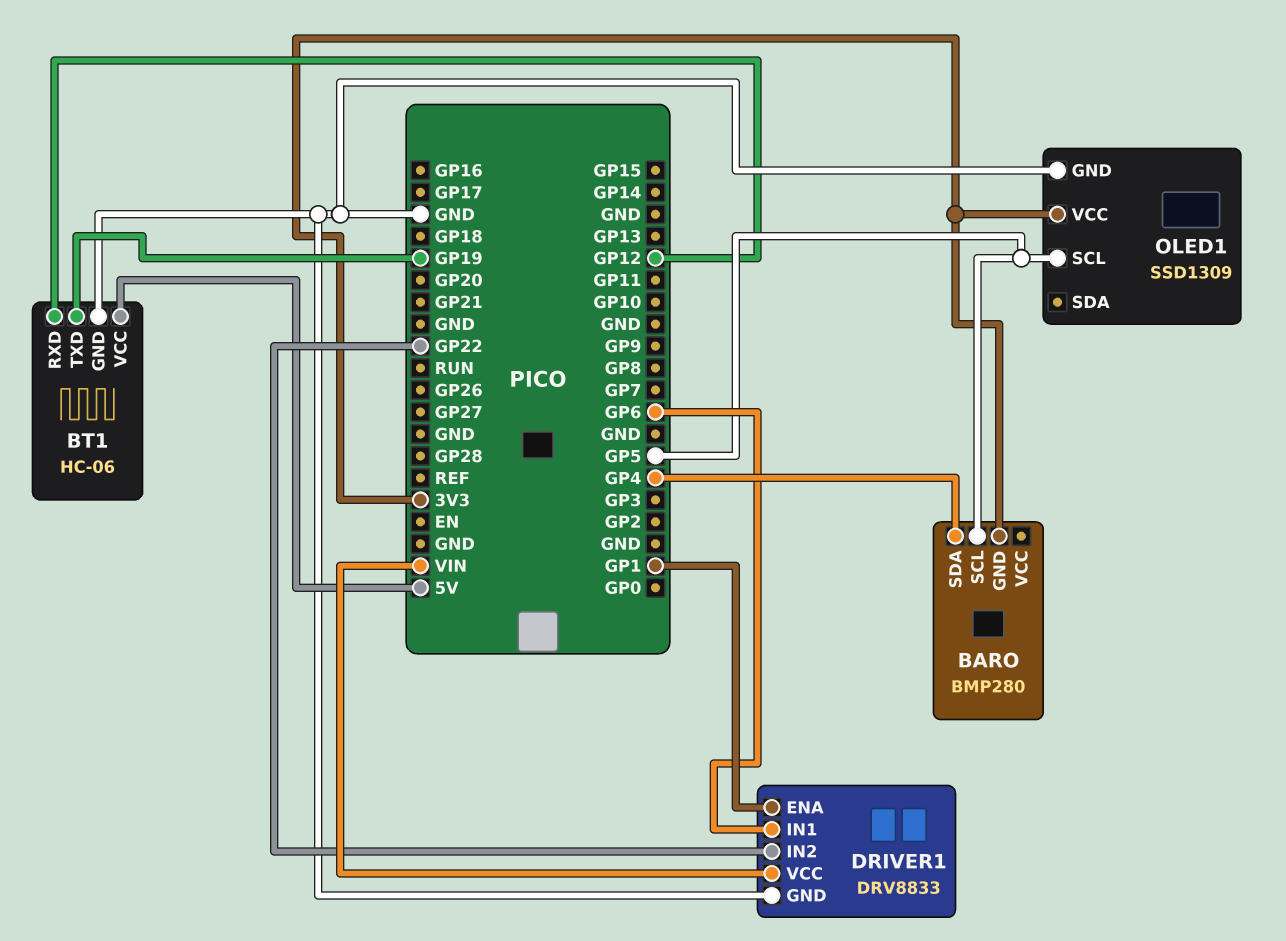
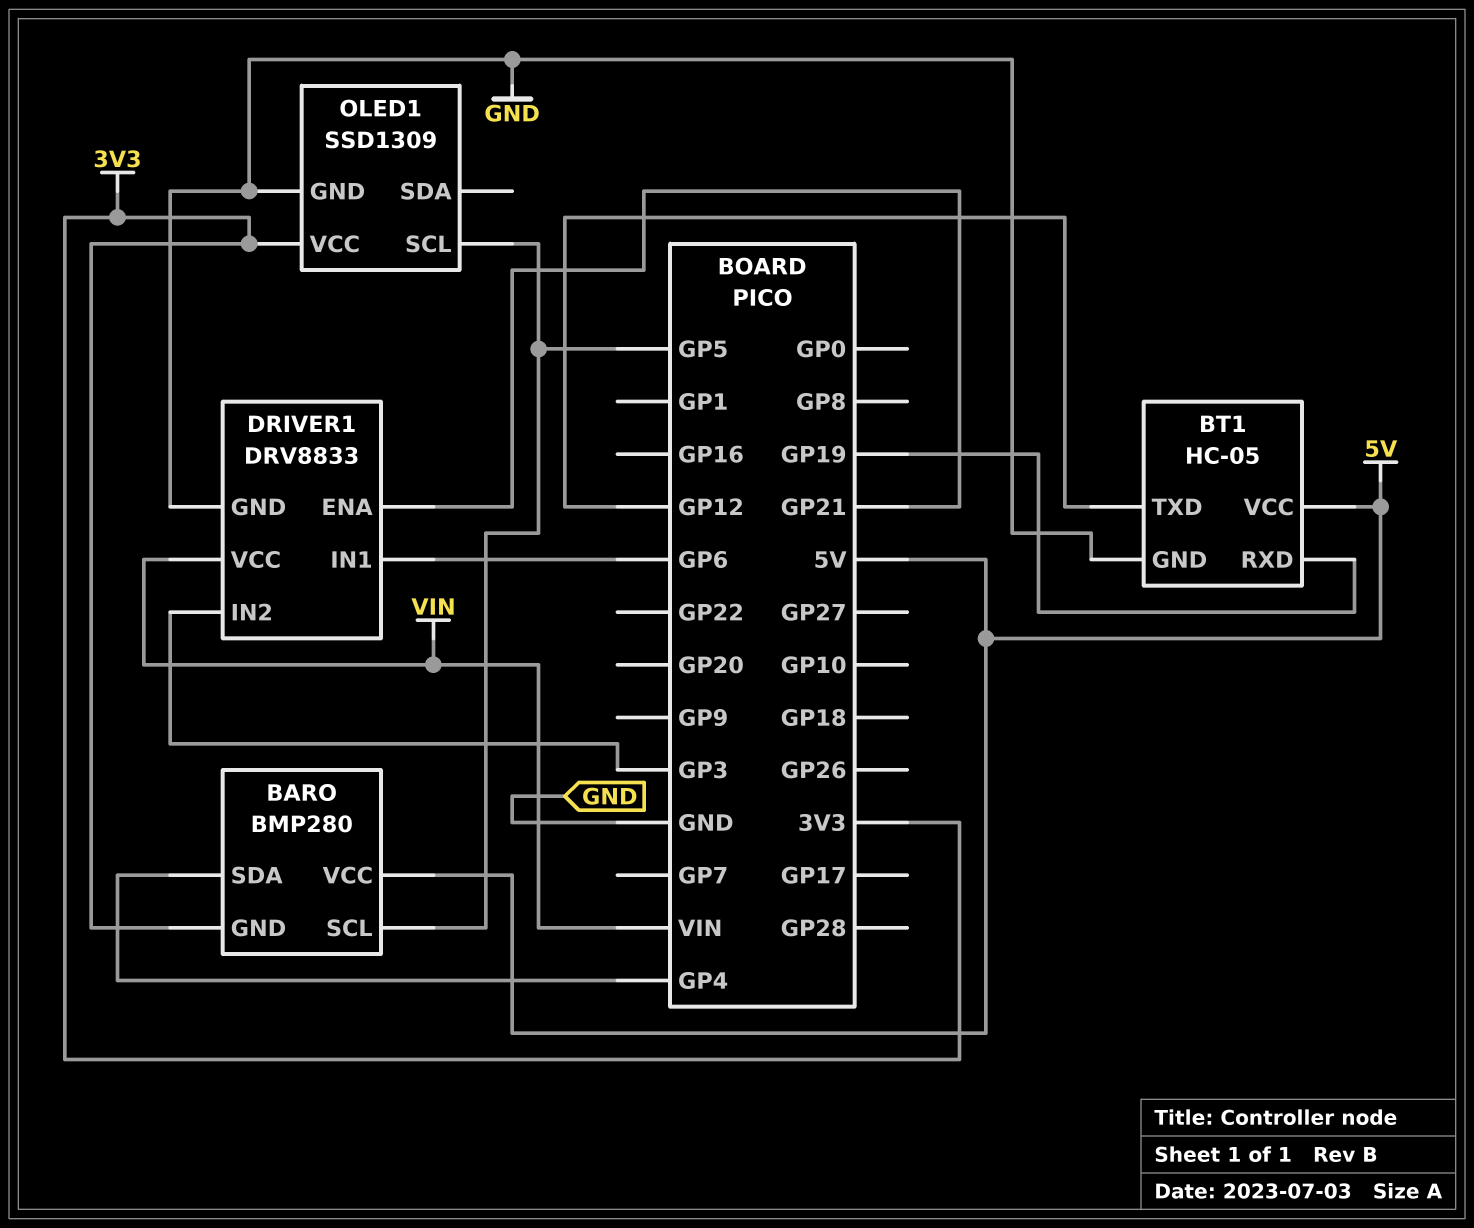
BARO pin VCC: none -> 5V
BT1: HC-06 -> HC-05
BT1 pin RXD: GP12 -> GP19
BT1 pin TXD: GP19 -> GP12
DRIVER1 pin ENA: GP1 -> GP21
DRIVER1 pin IN2: GP22 -> GP3

